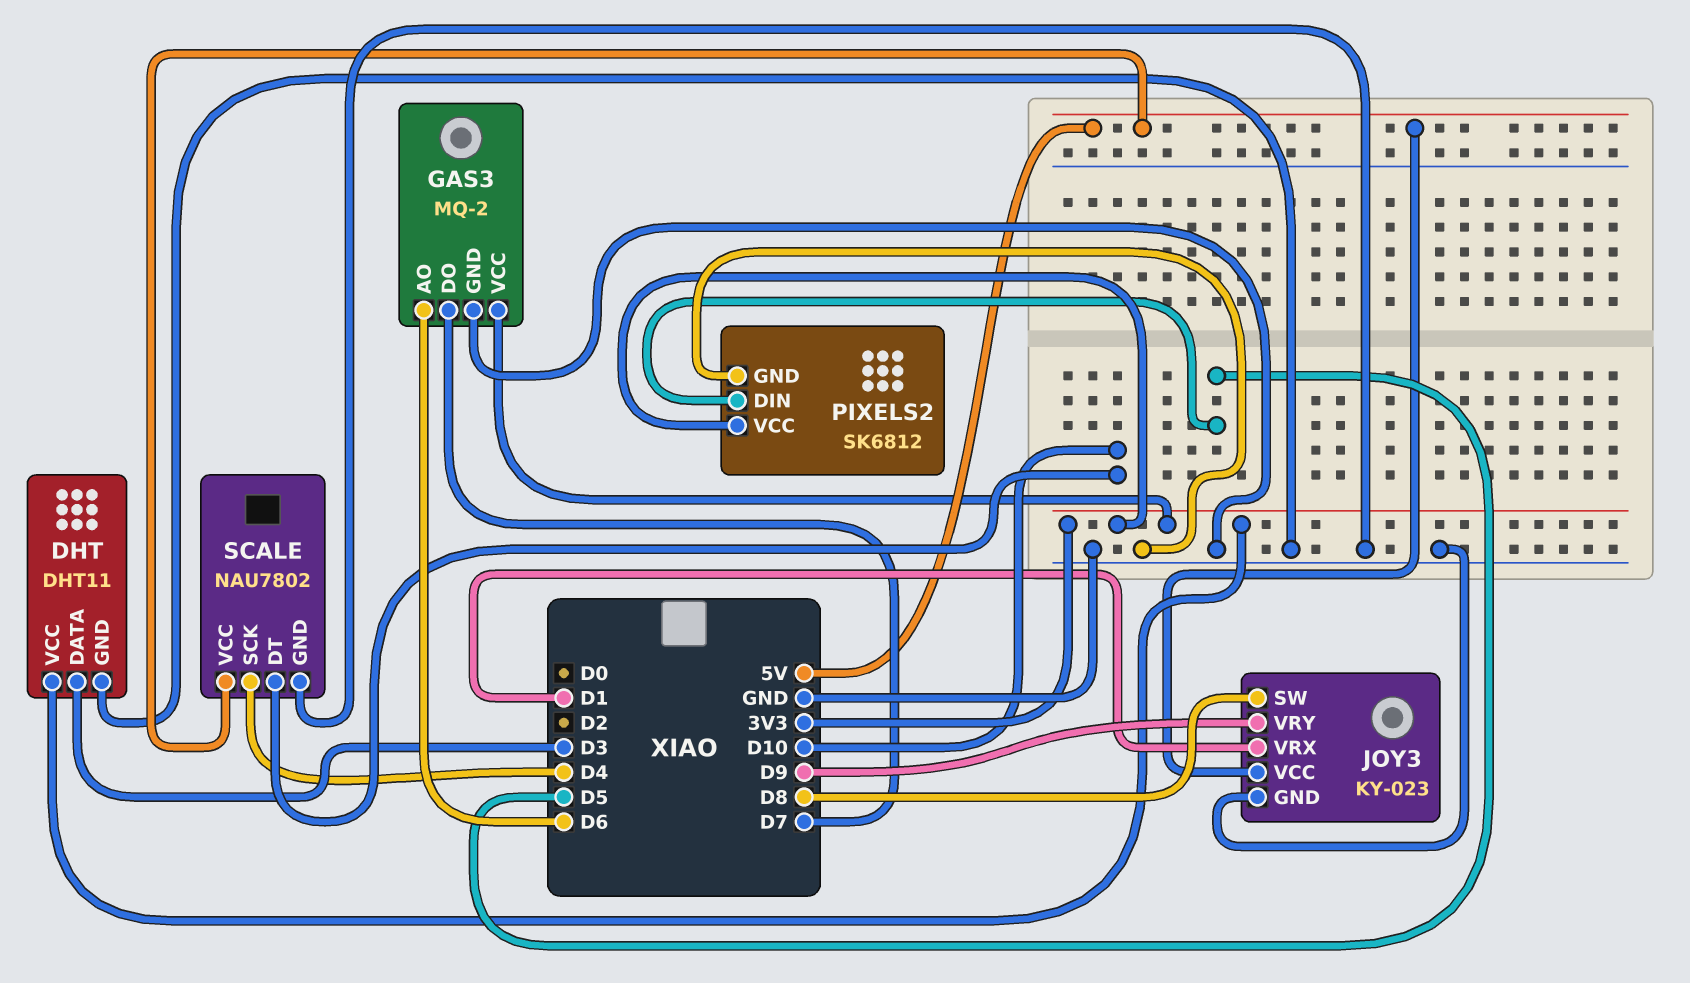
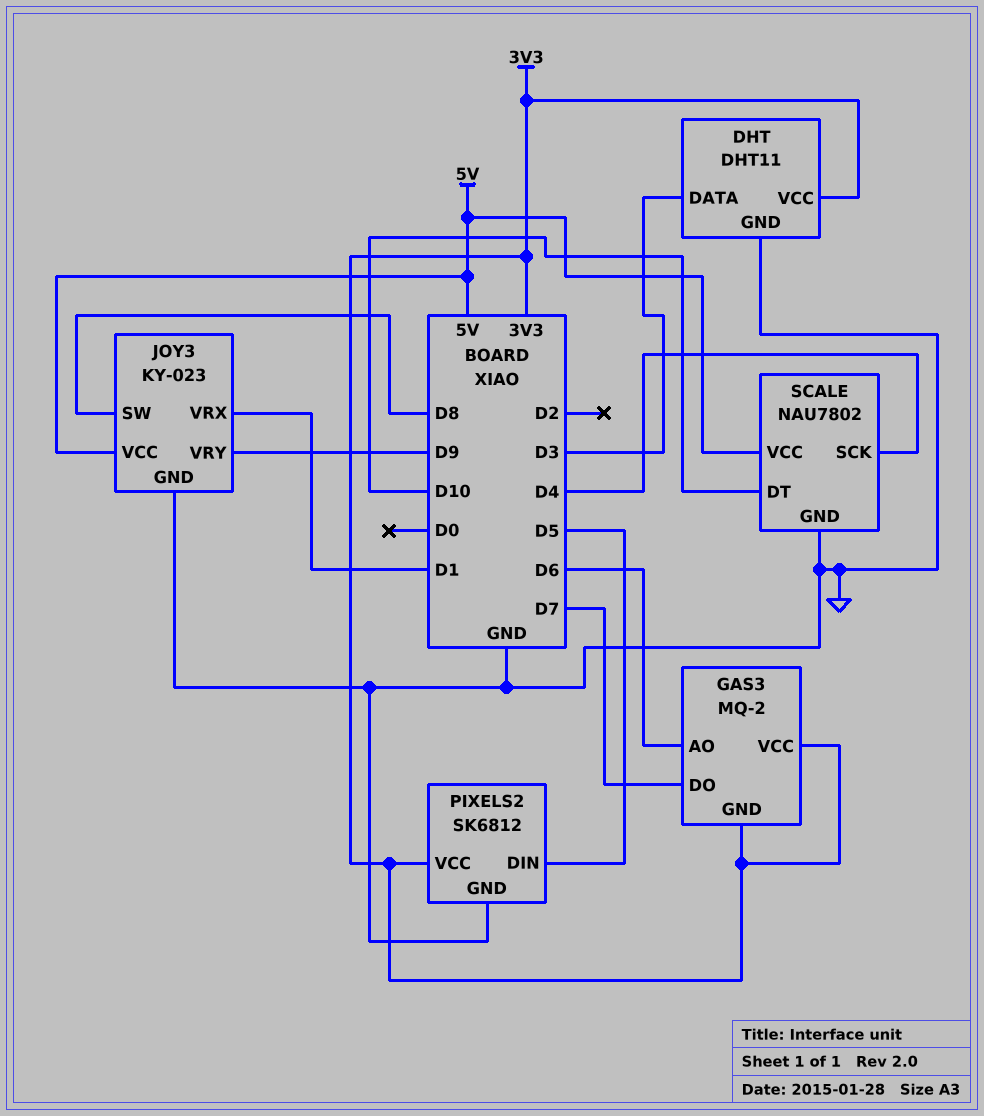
GAS3 pin GND: GND -> 3V3

